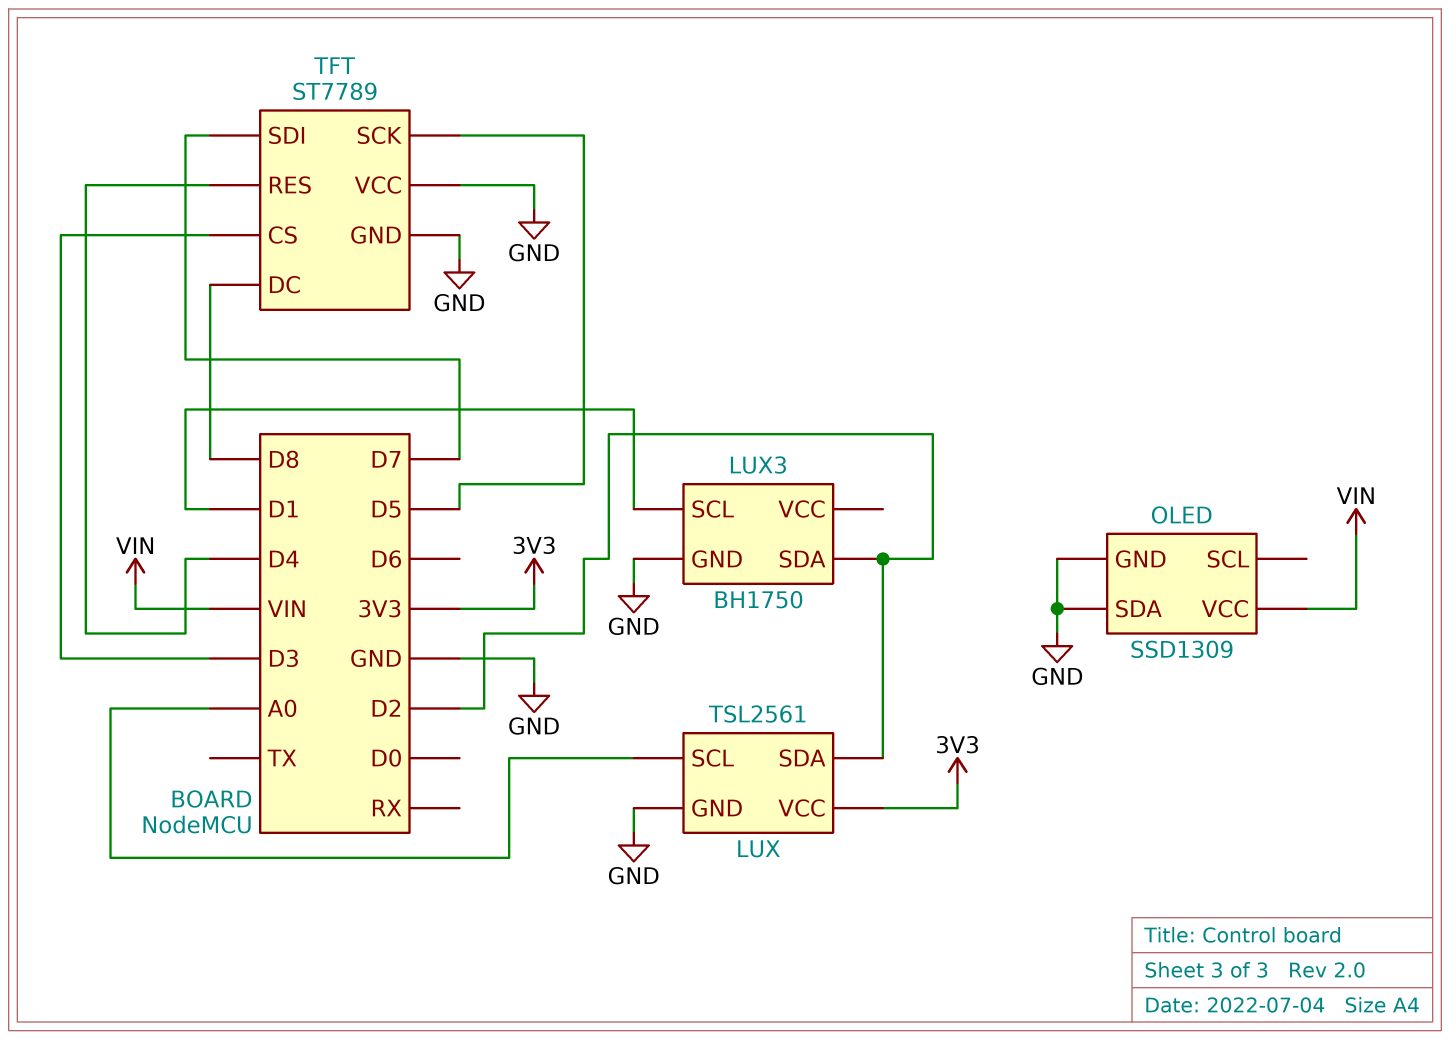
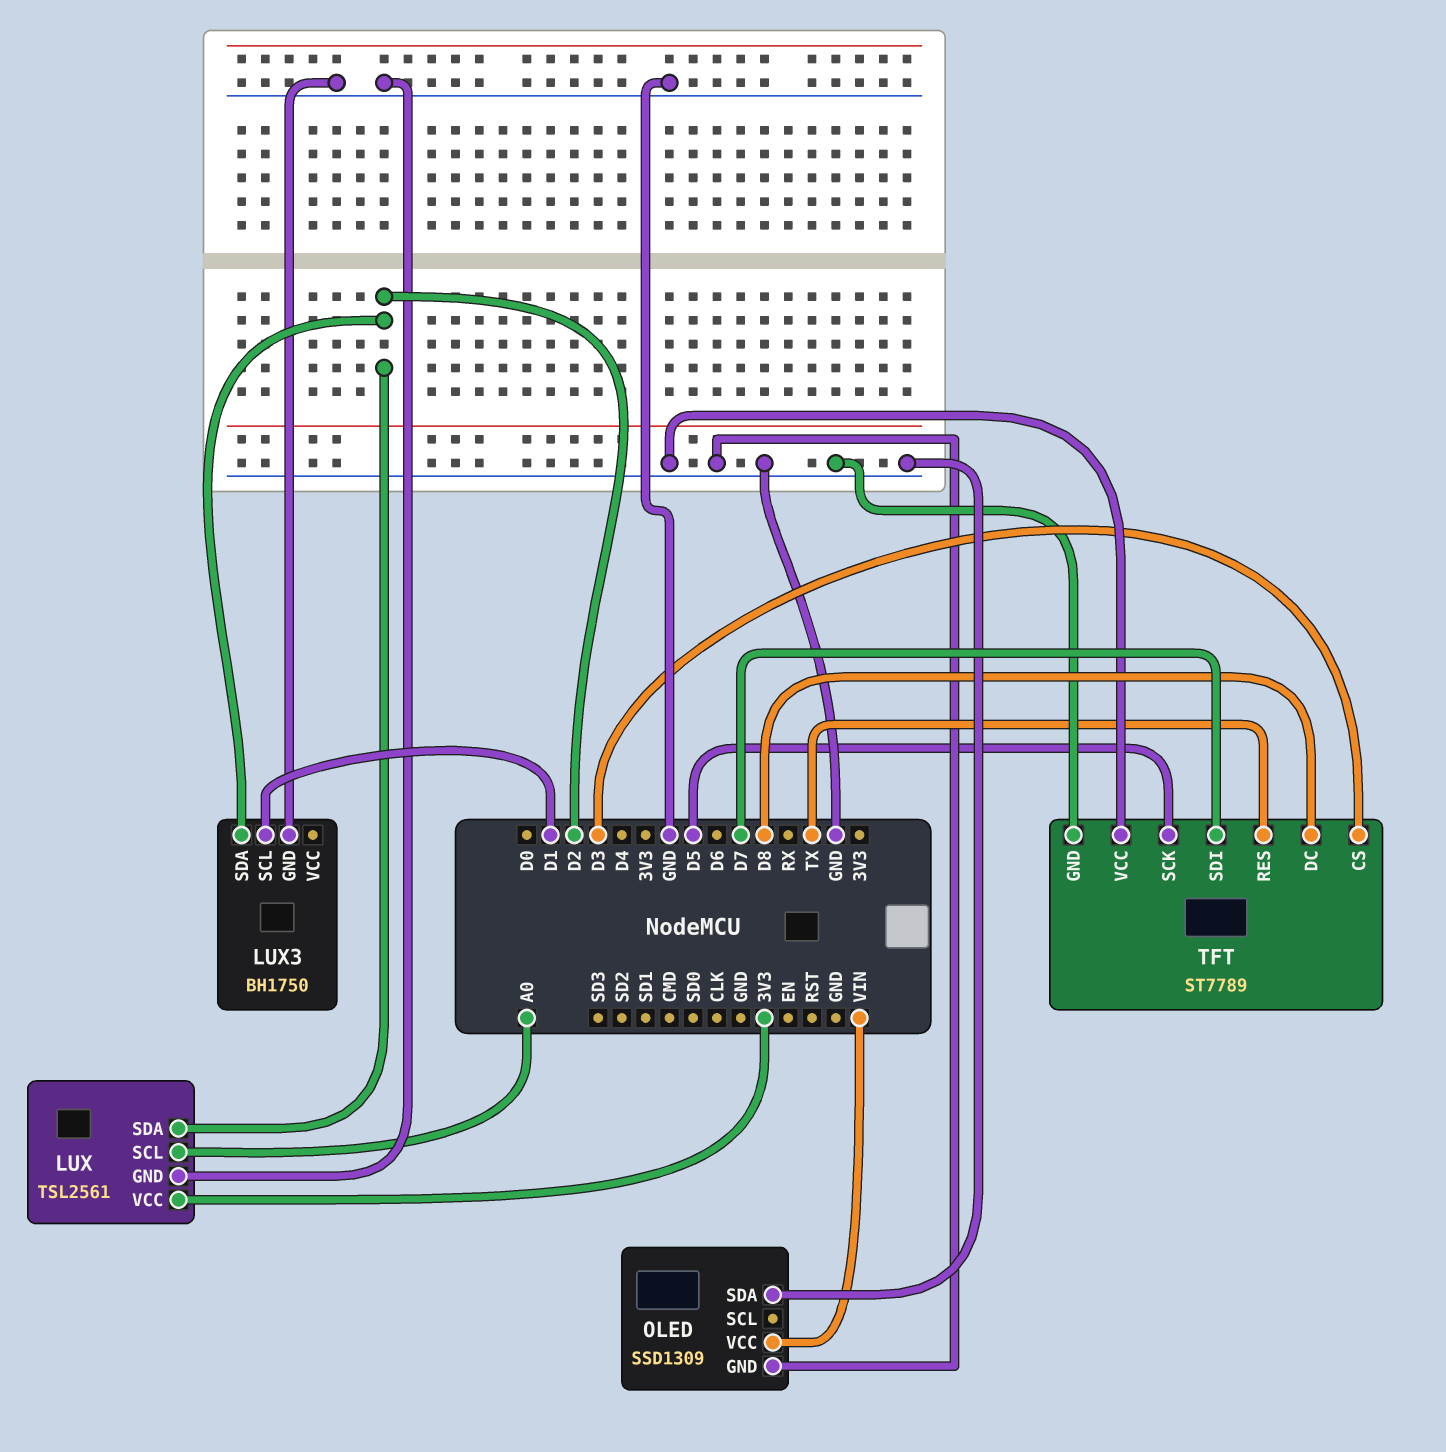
TFT pin RES: D4 -> TX

